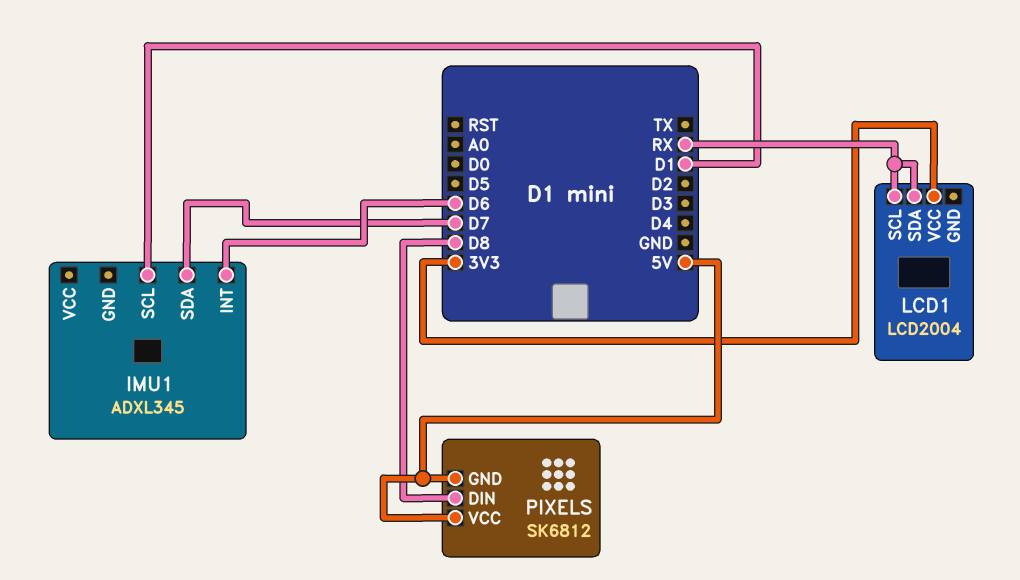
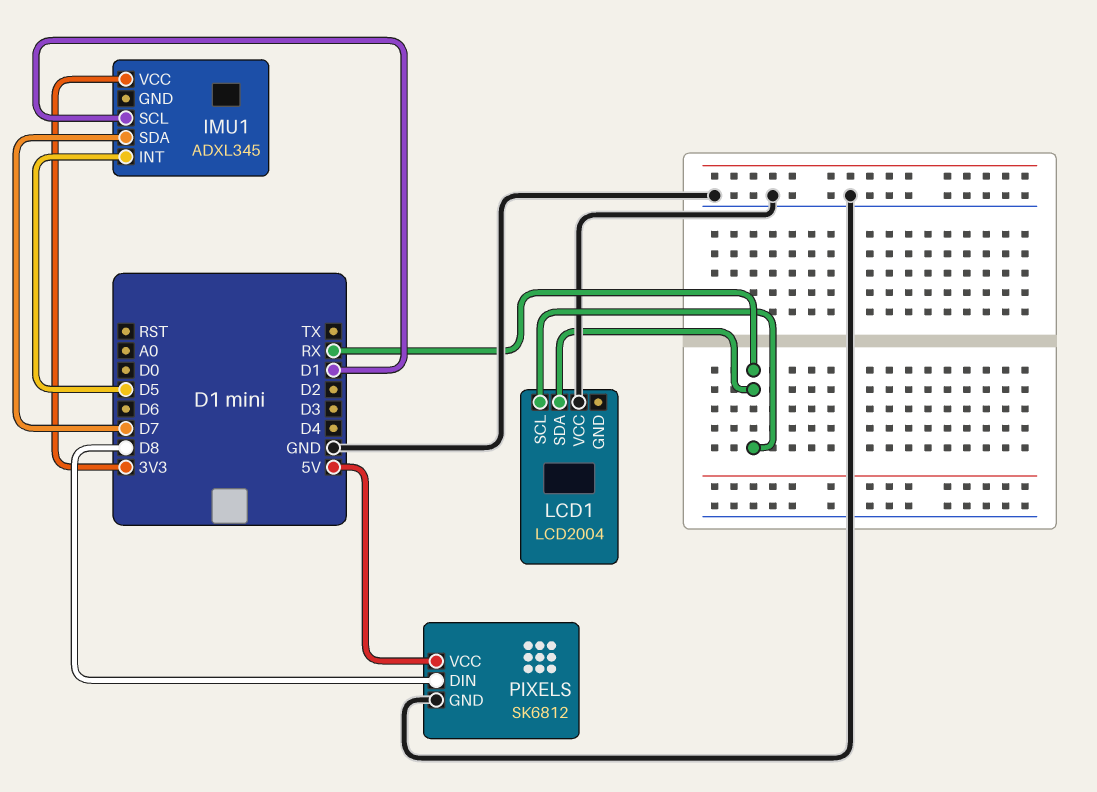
IMU1 pin INT: D6 -> D5
IMU1 pin VCC: none -> 3V3
LCD1 pin VCC: 3V3 -> GND
PIXELS pin GND: 5V -> GND

